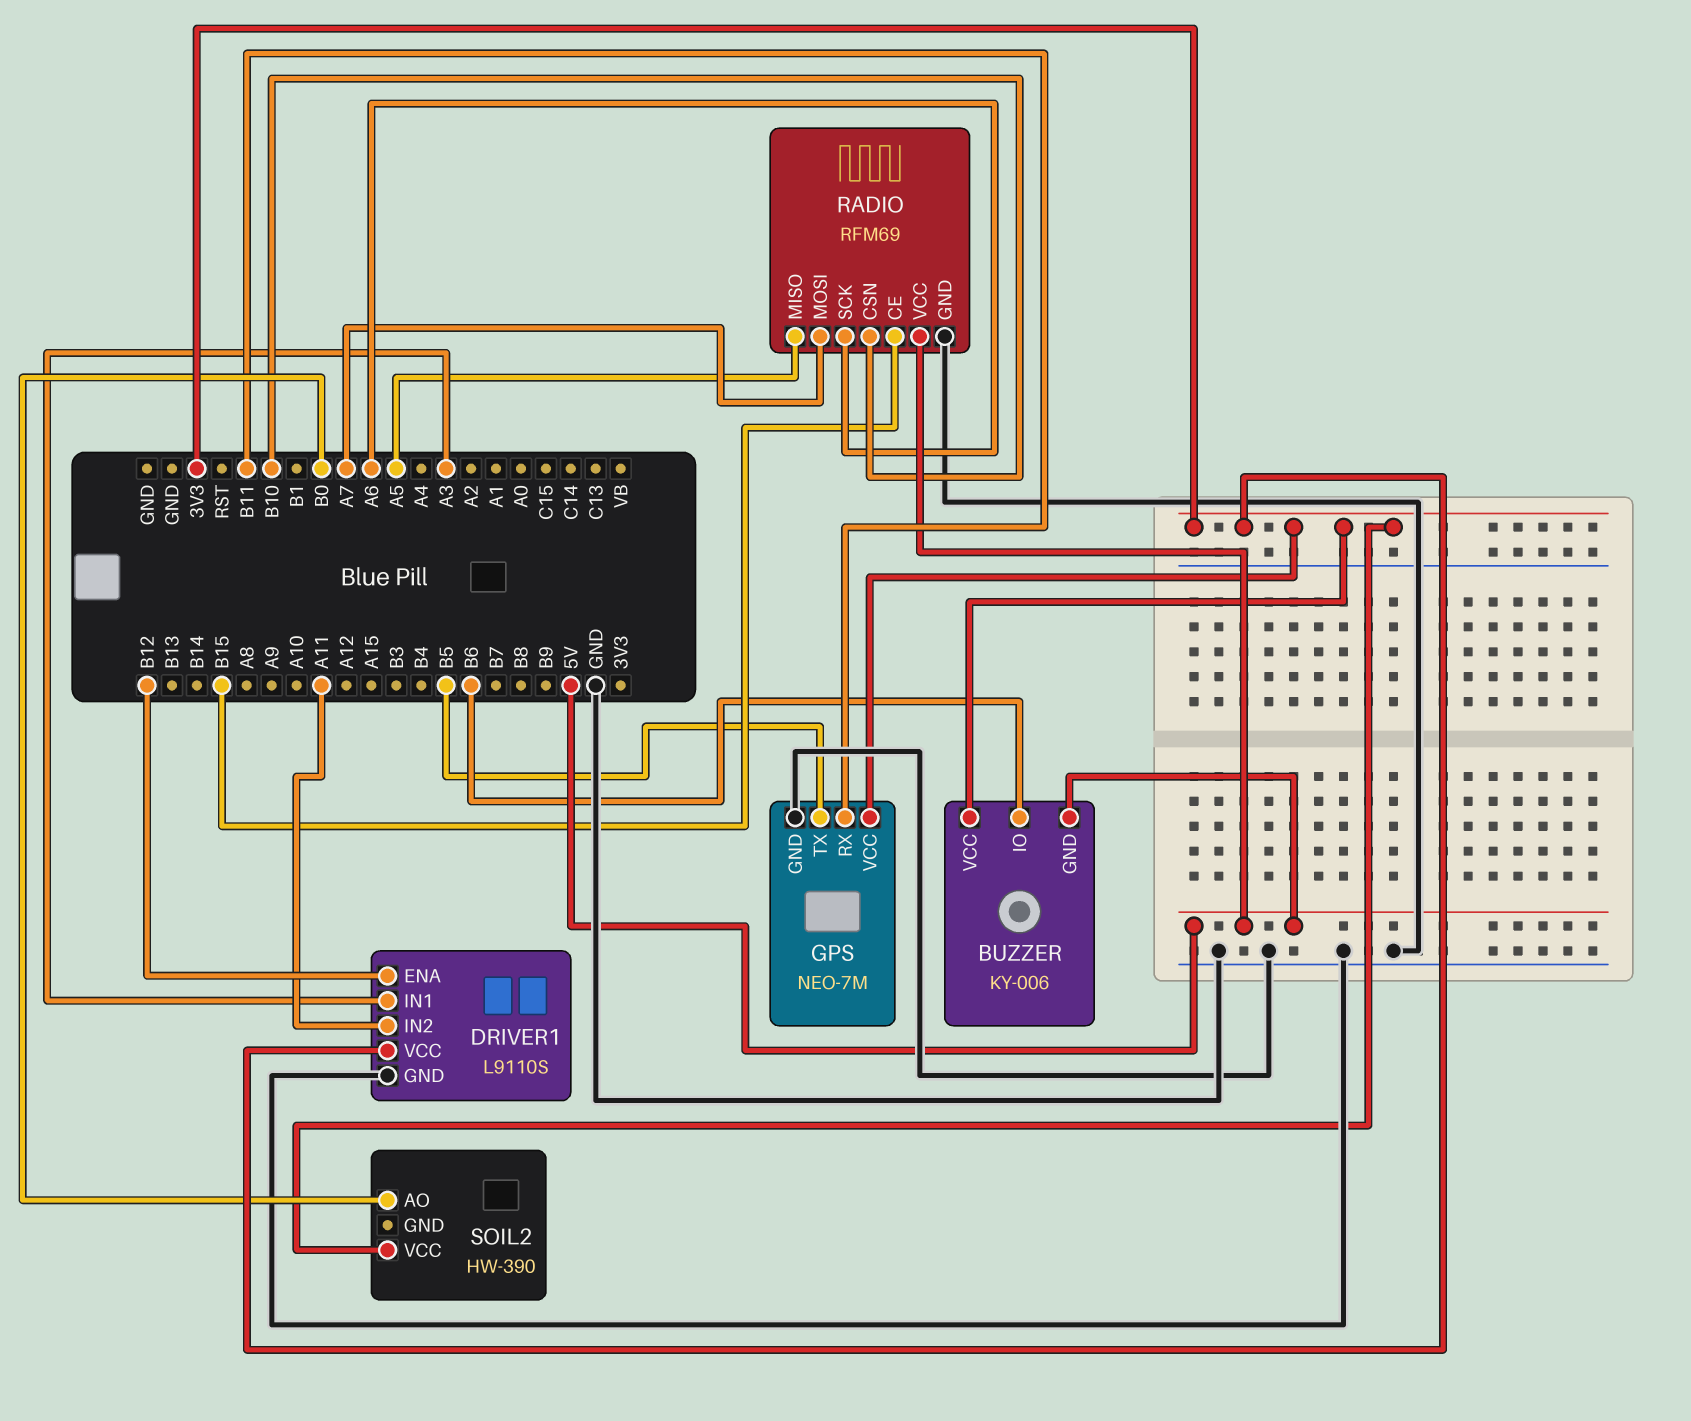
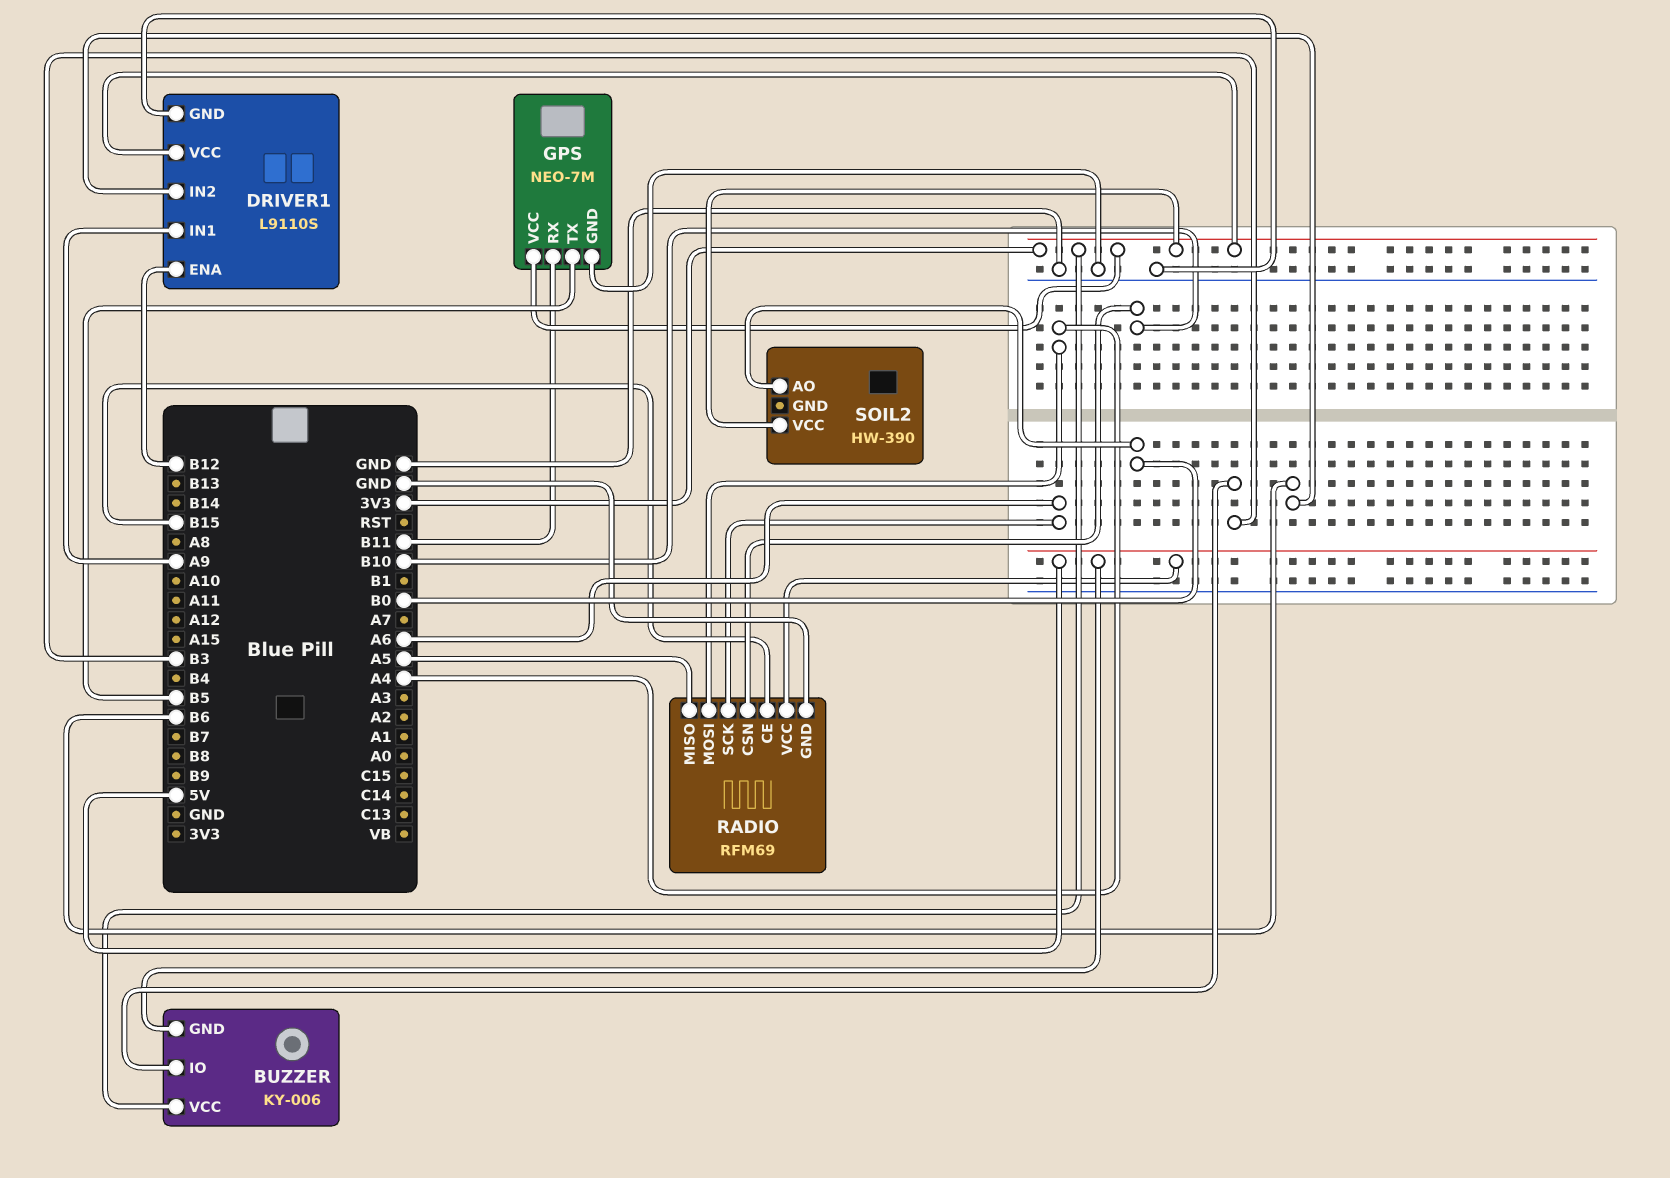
BUZZER pin IO: B6 -> B3
DRIVER1 pin IN1: A3 -> A9
DRIVER1 pin IN2: A11 -> B6
RADIO pin MOSI: A7 -> A4

